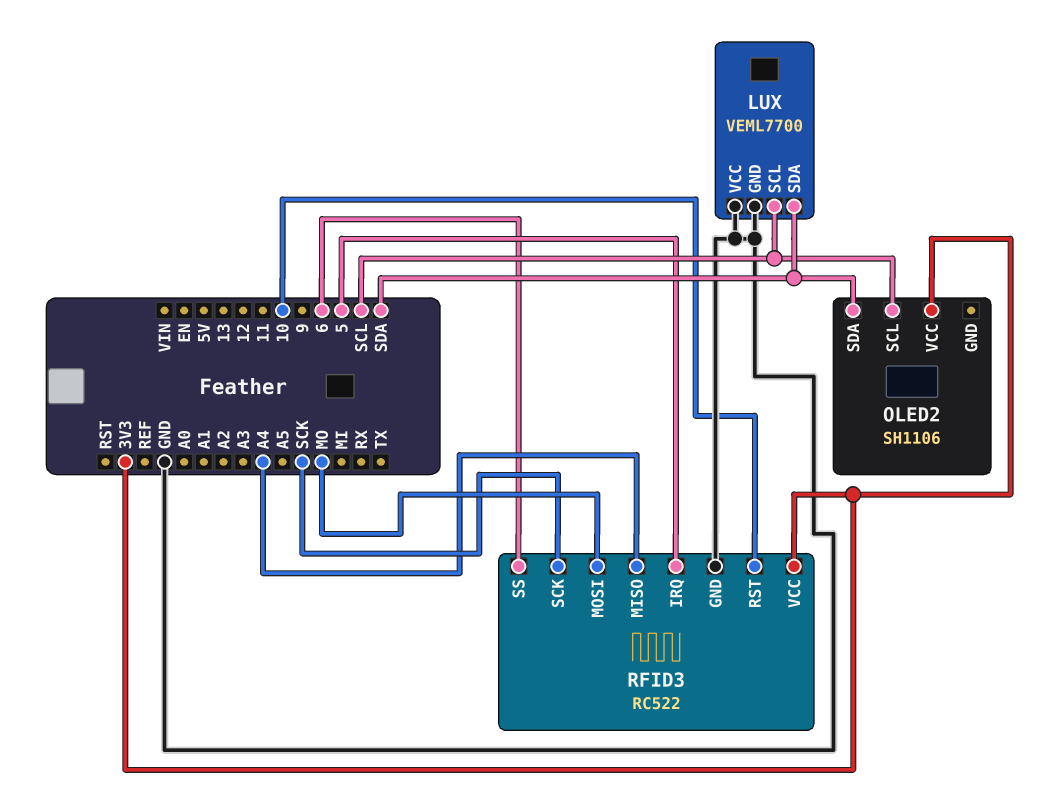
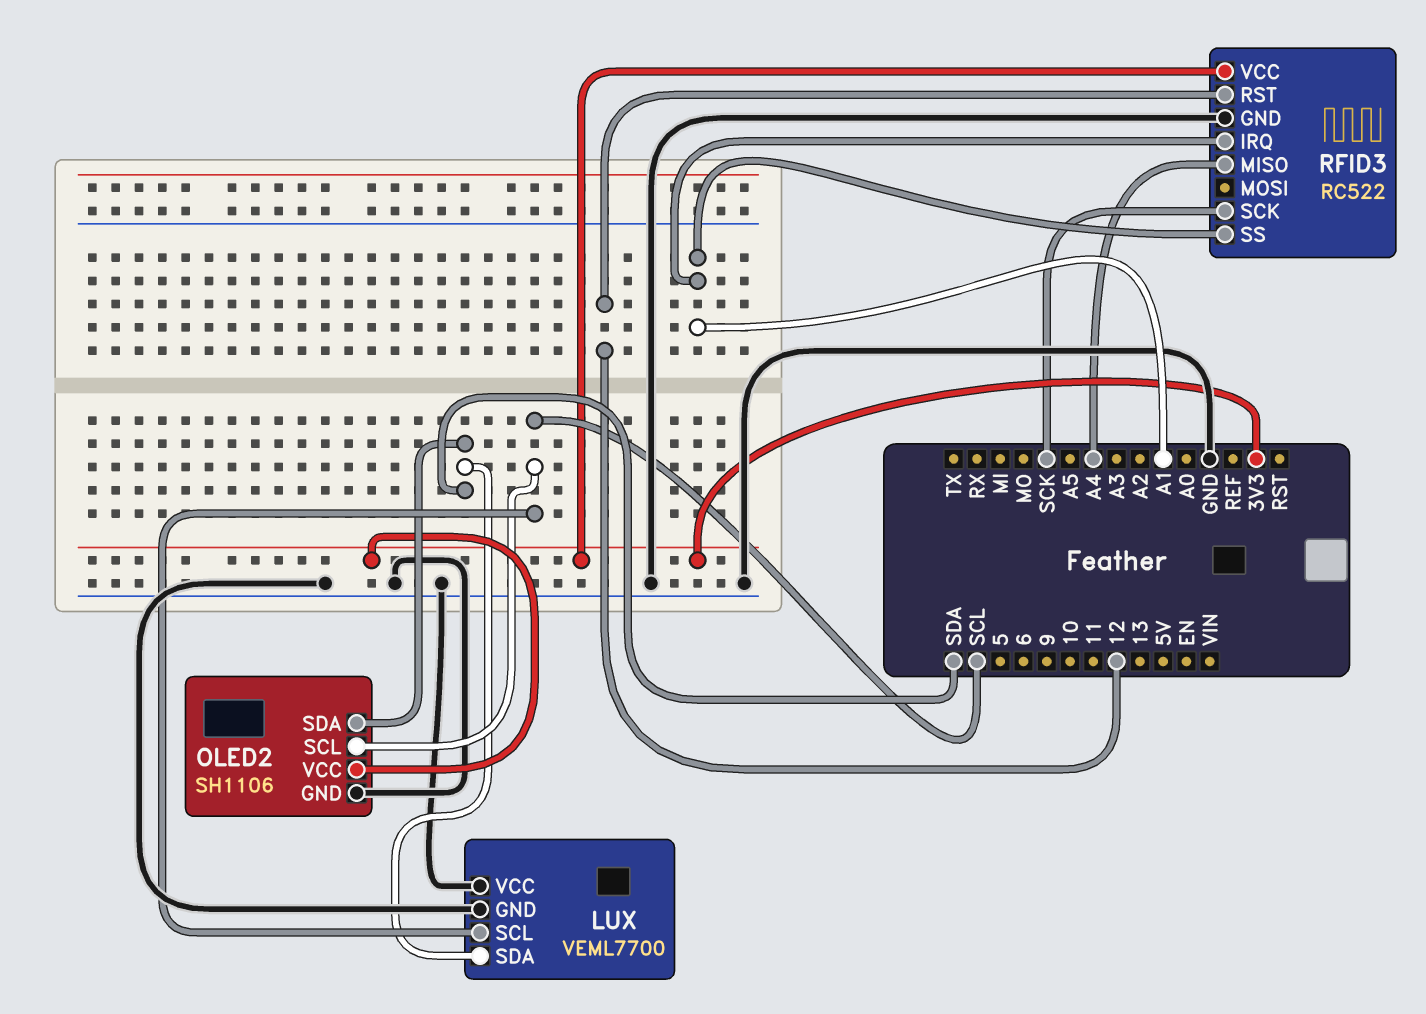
OLED2 pin GND: none -> GND
RFID3 pin IRQ: 5 -> A1
RFID3 pin MOSI: MO -> none
RFID3 pin RST: 10 -> 12
RFID3 pin SS: 6 -> A1

